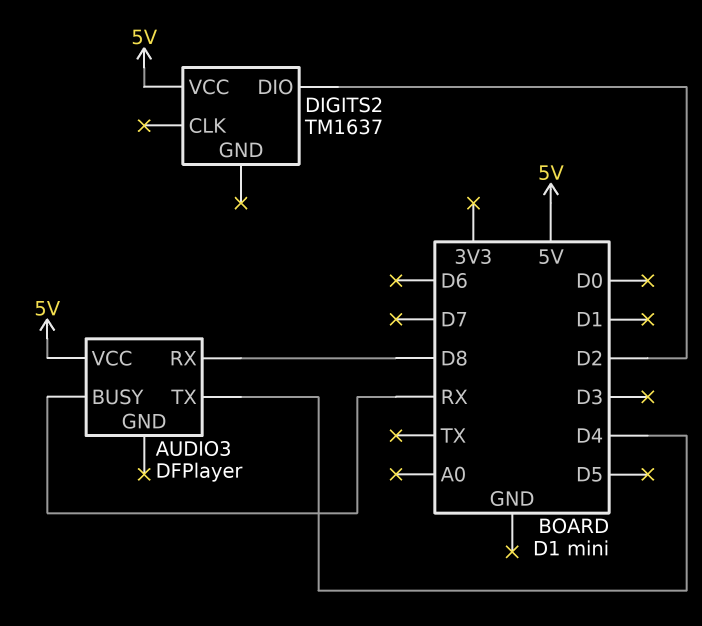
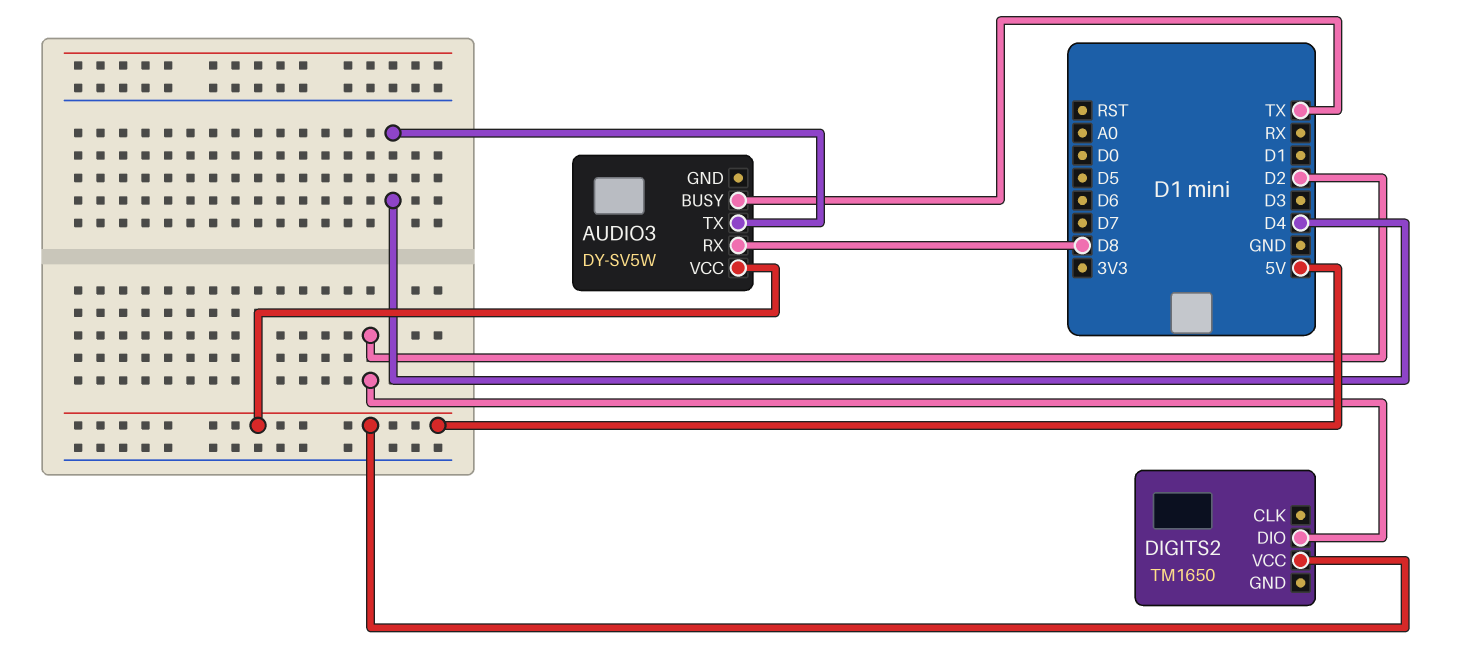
AUDIO3: DFPlayer -> DY-SV5W
AUDIO3 pin BUSY: RX -> TX
DIGITS2: TM1637 -> TM1650

